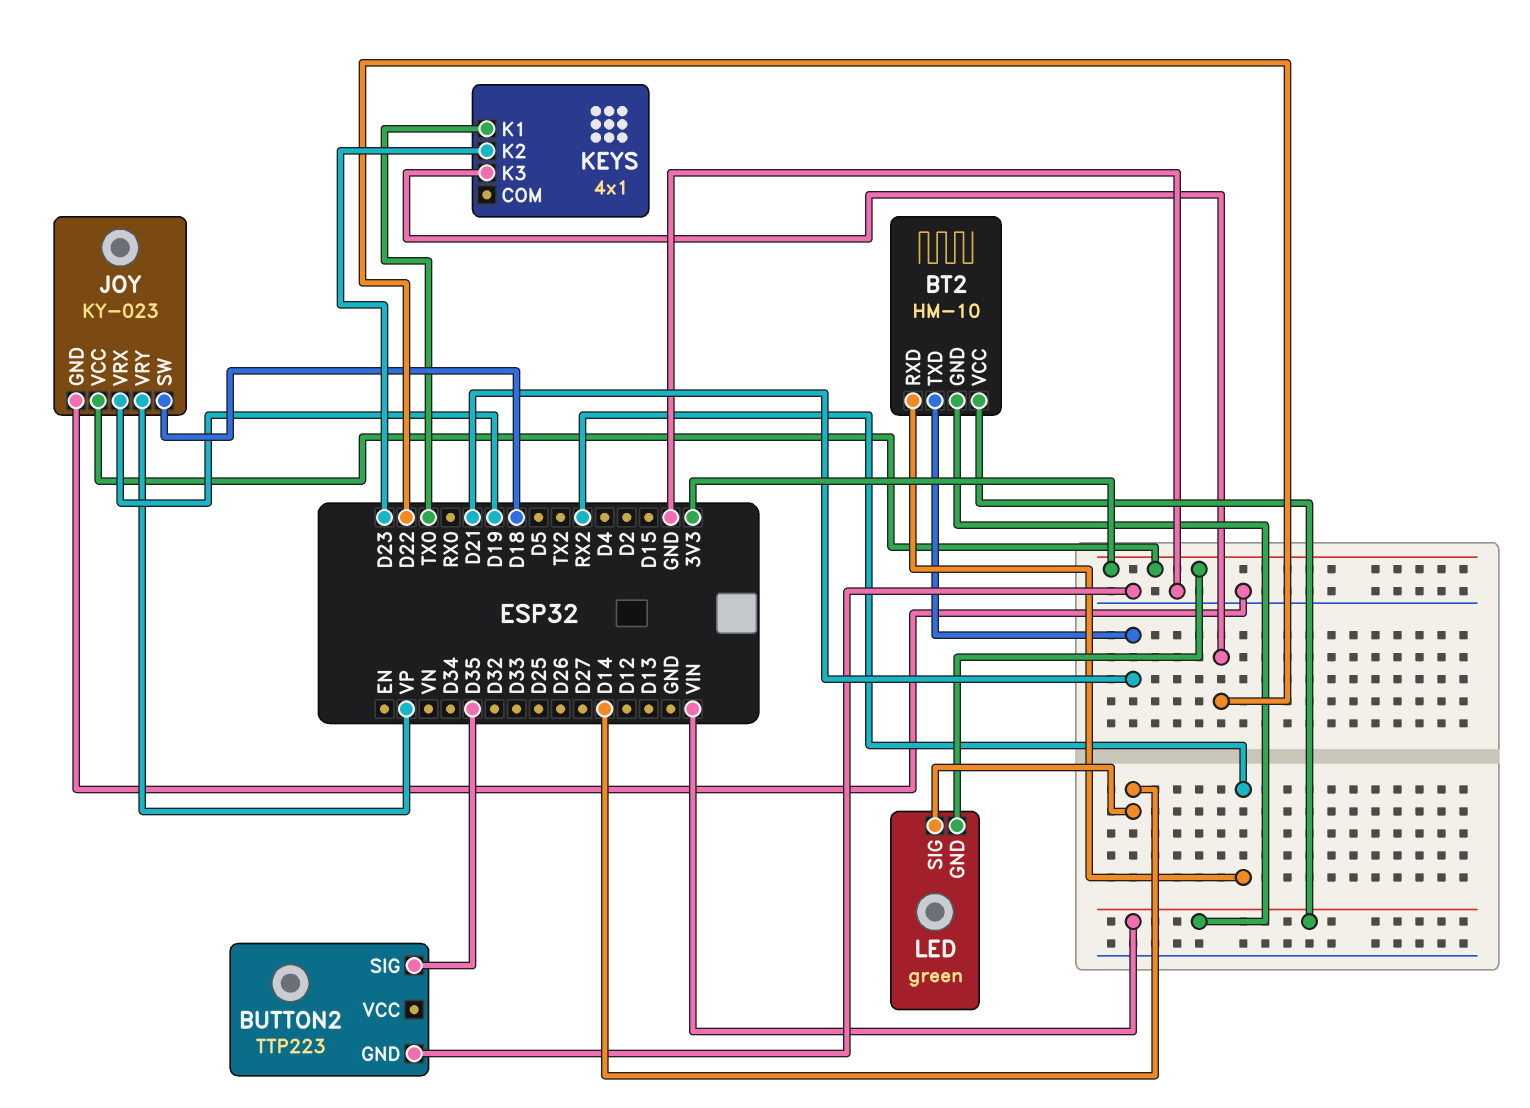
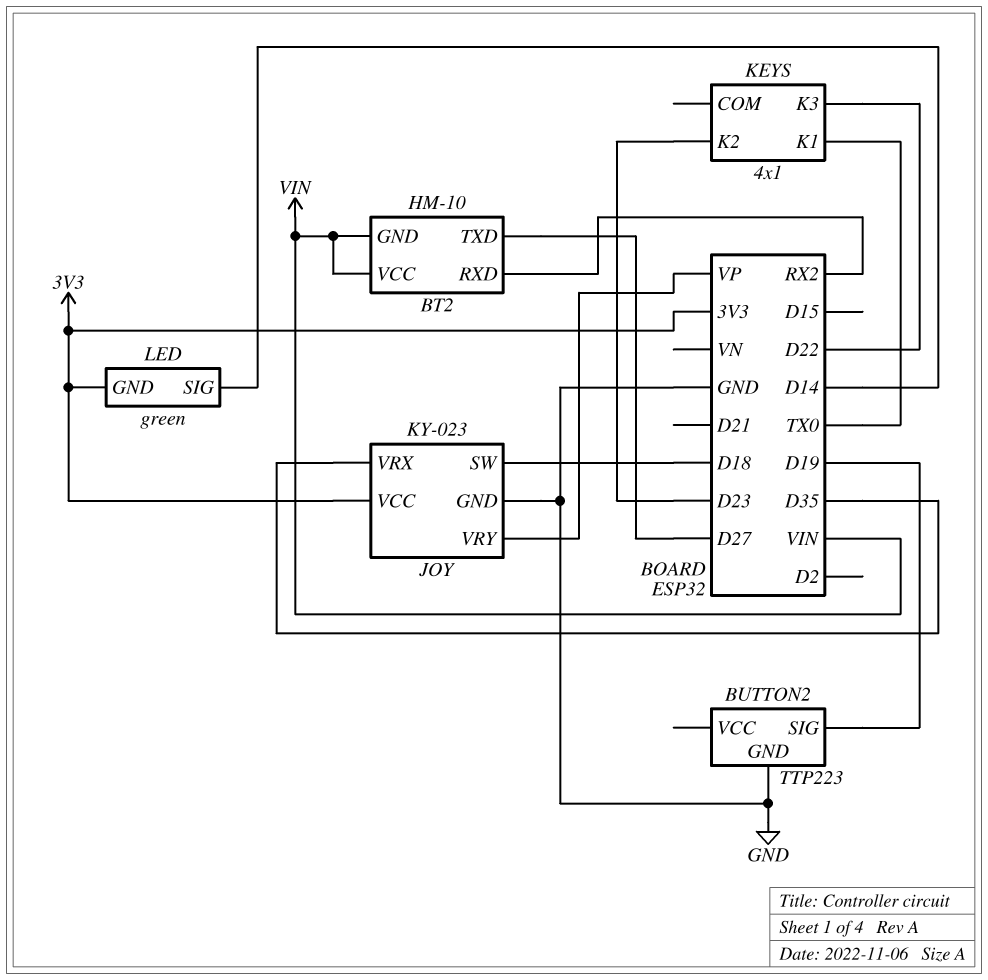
BT2 pin TXD: D21 -> D27
BUTTON2 pin SIG: D35 -> D19
JOY pin VRX: D19 -> D35

